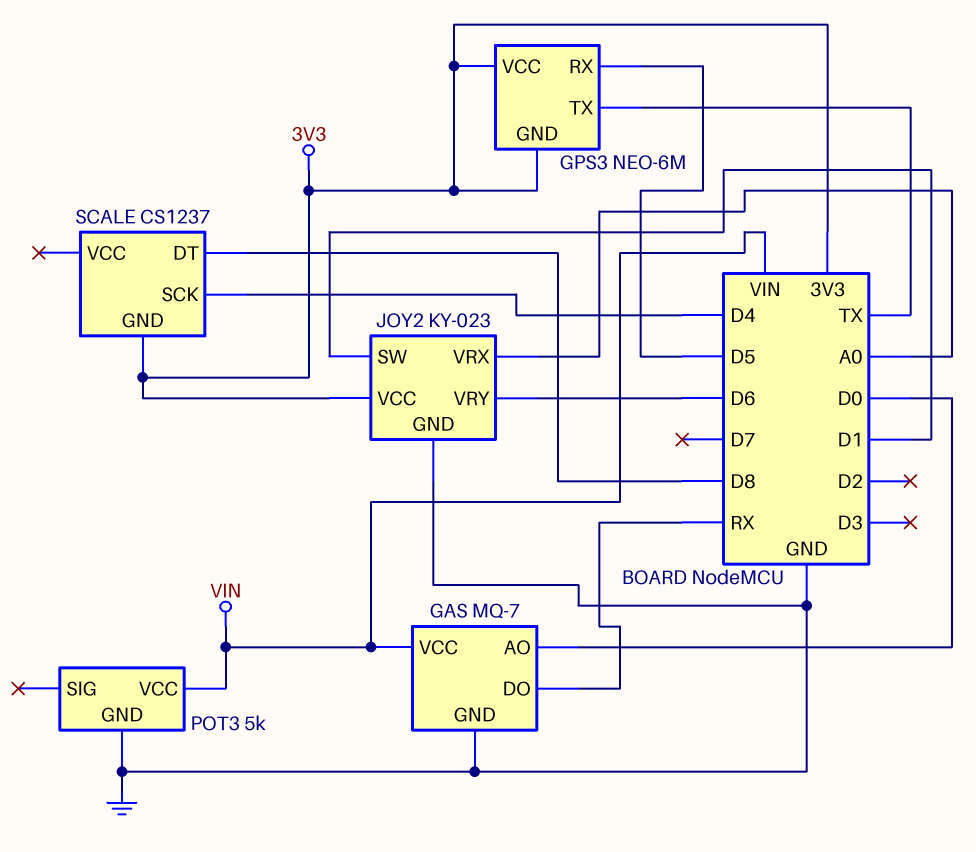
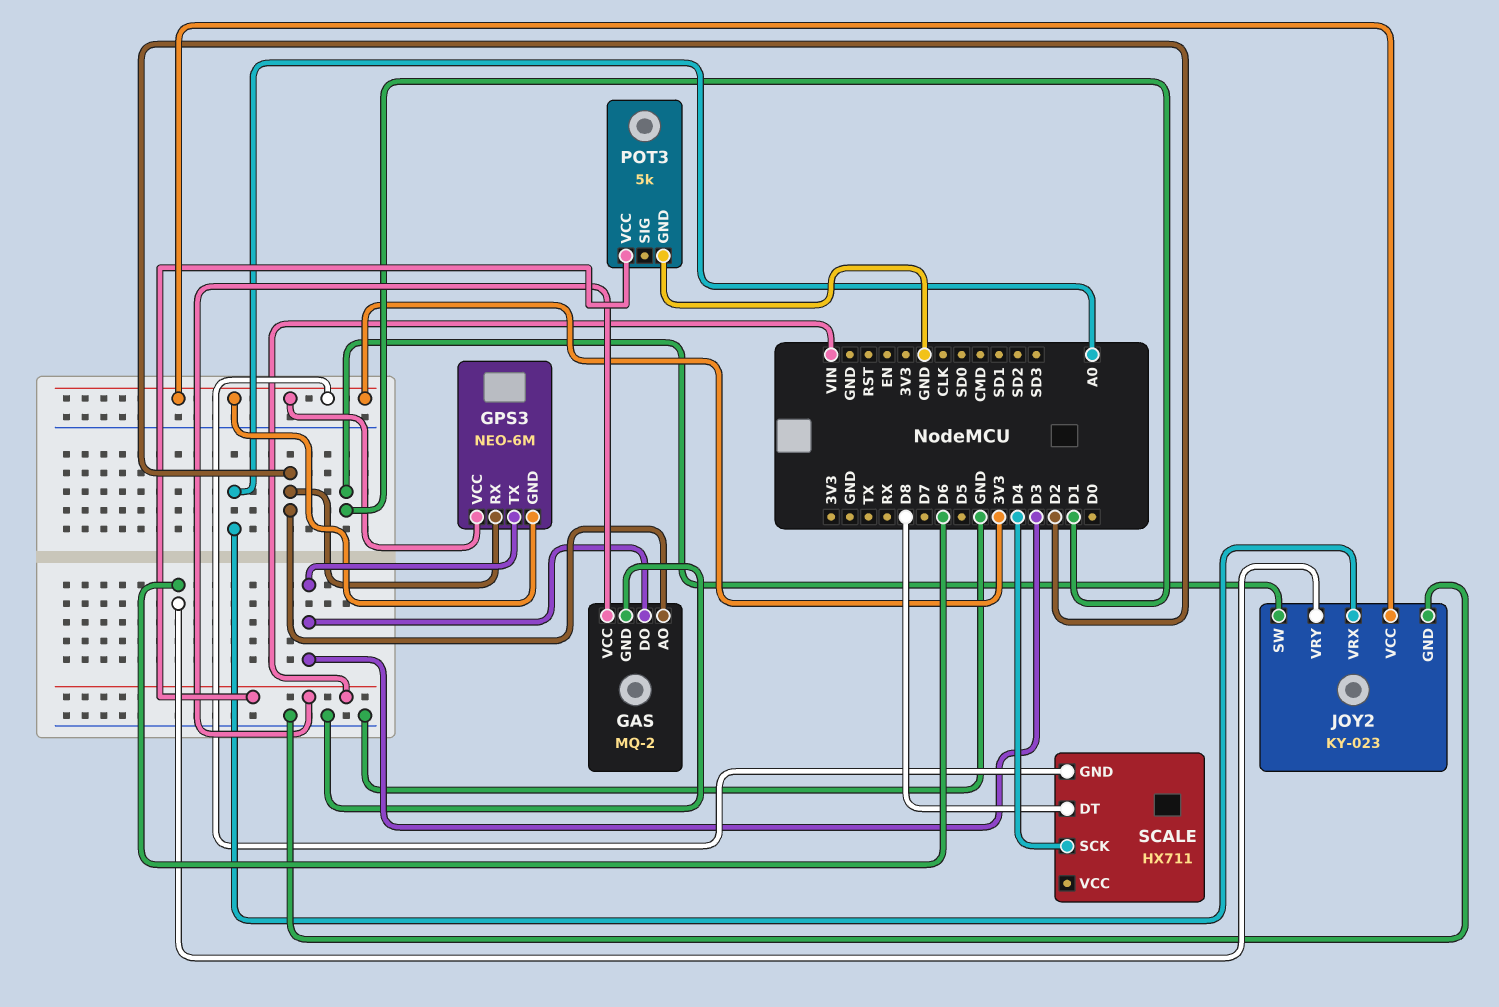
GAS: MQ-7 -> MQ-2
GAS pin AO: D0 -> D2
GAS pin DO: RX -> D3
GPS3 pin RX: D5 -> D2
GPS3 pin TX: TX -> D3
SCALE: CS1237 -> HX711

